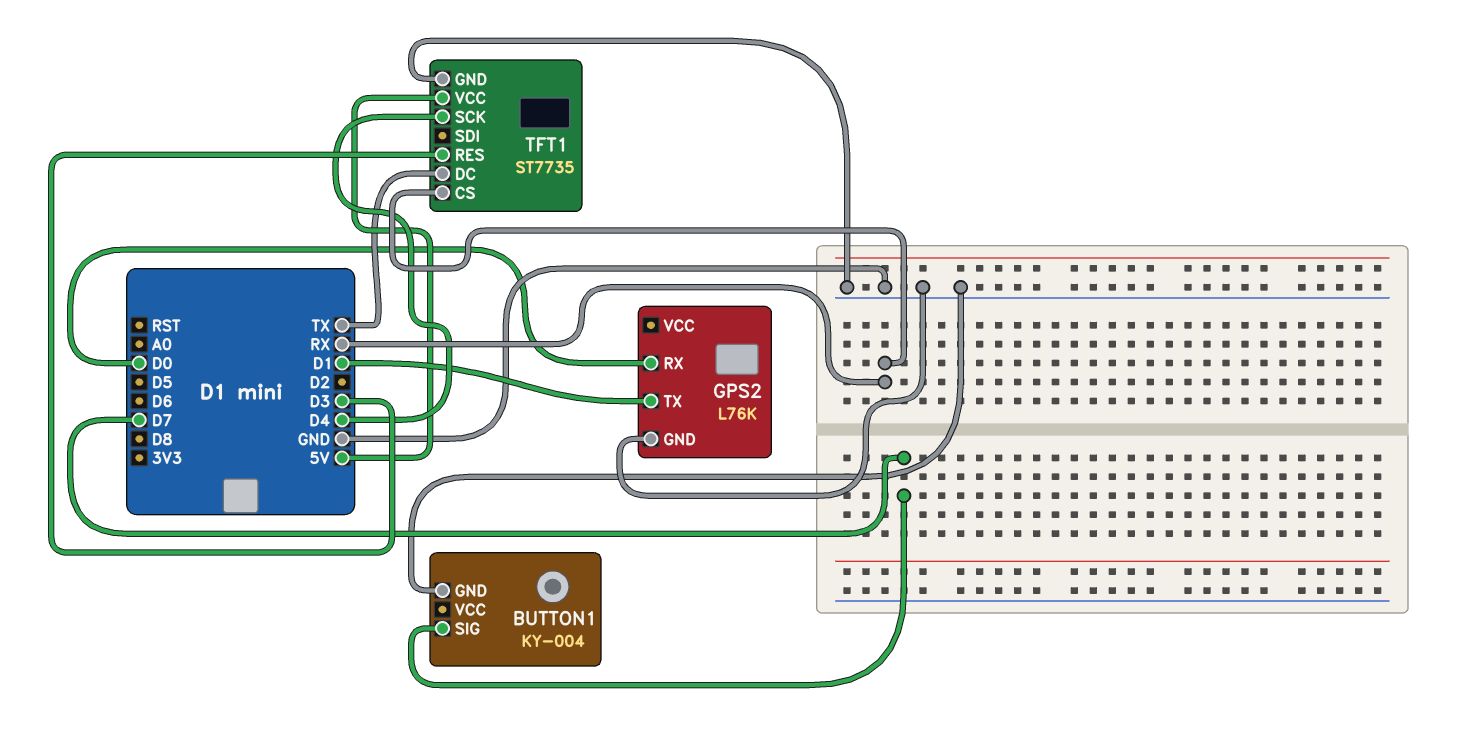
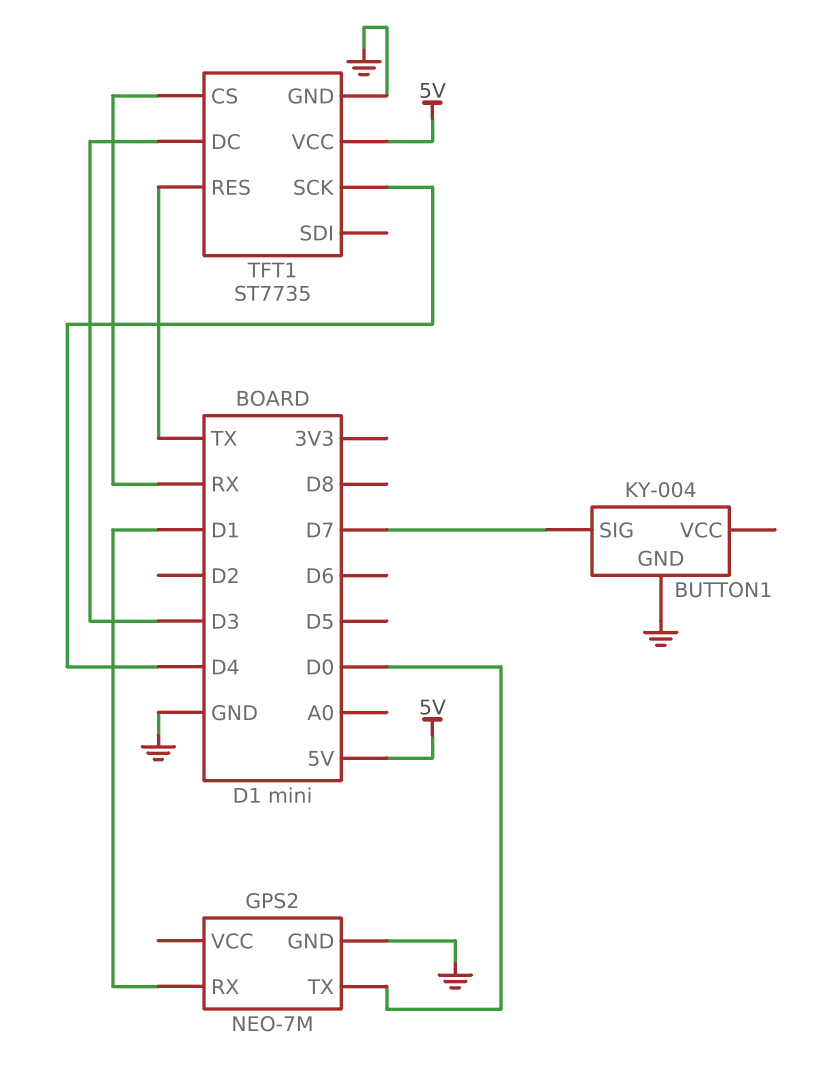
GPS2: L76K -> NEO-7M
GPS2 pin RX: D0 -> D1
GPS2 pin TX: D1 -> D0
TFT1 pin DC: TX -> D3
TFT1 pin RES: D3 -> TX

